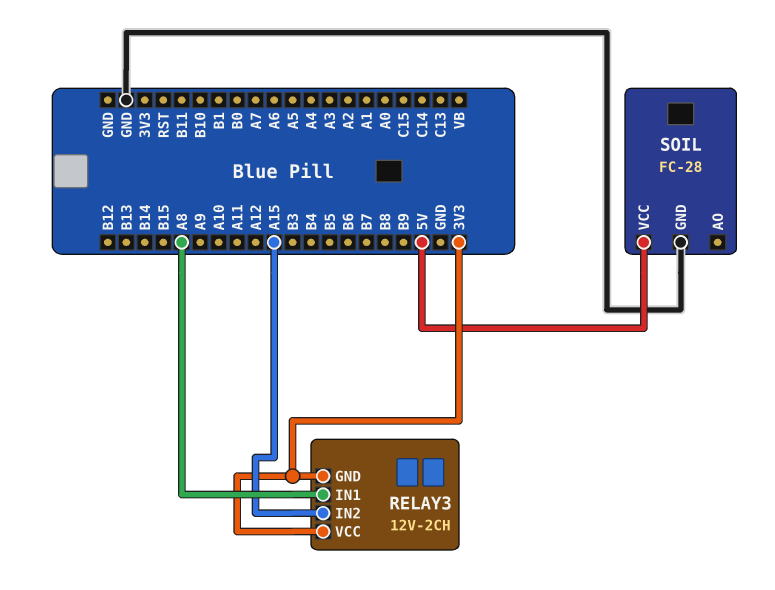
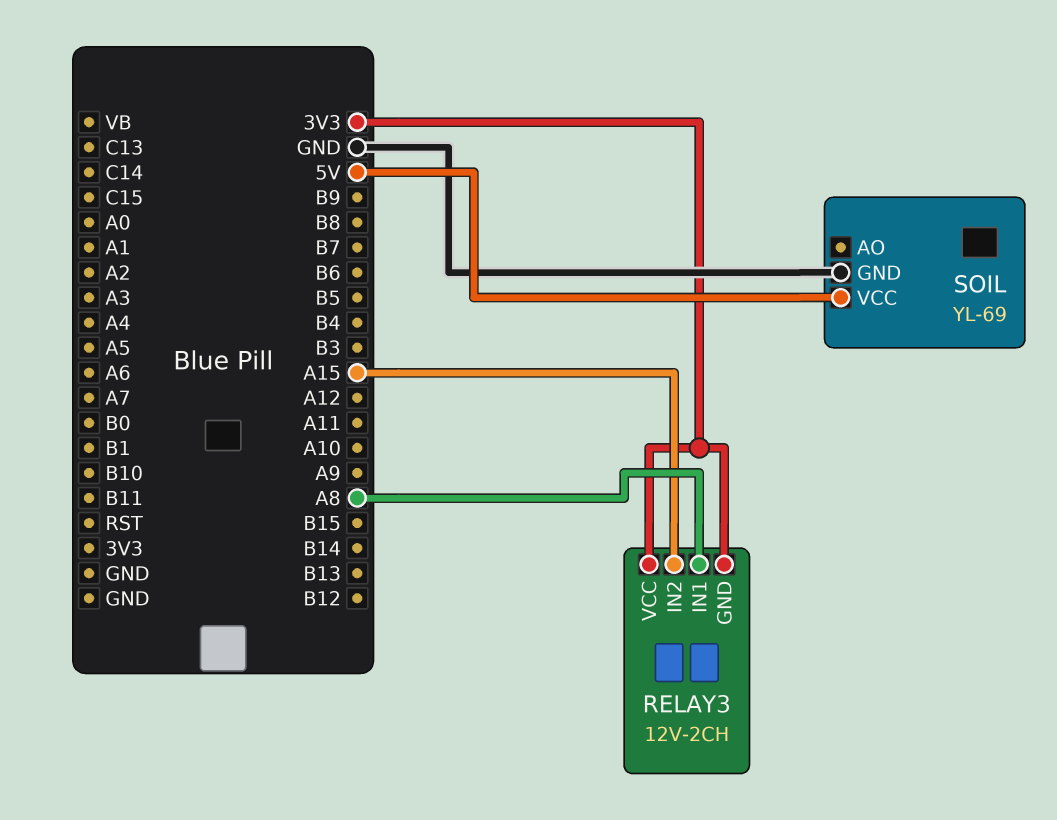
SOIL: FC-28 -> YL-69

